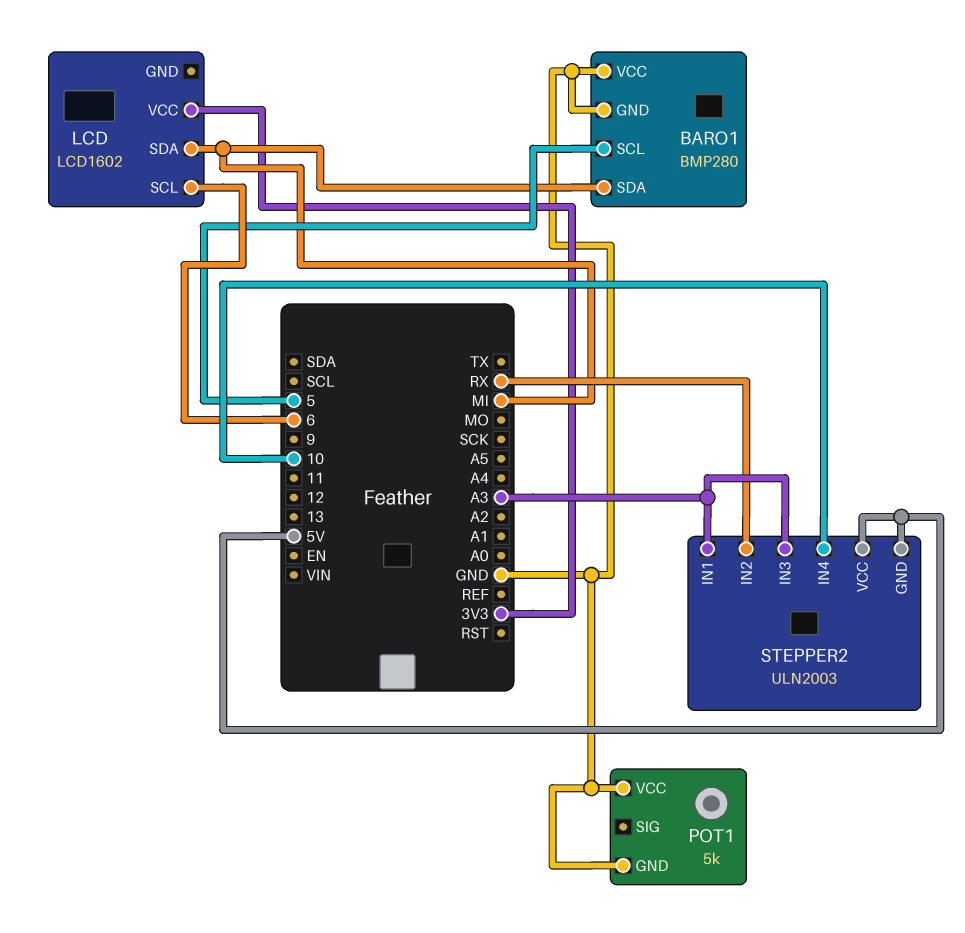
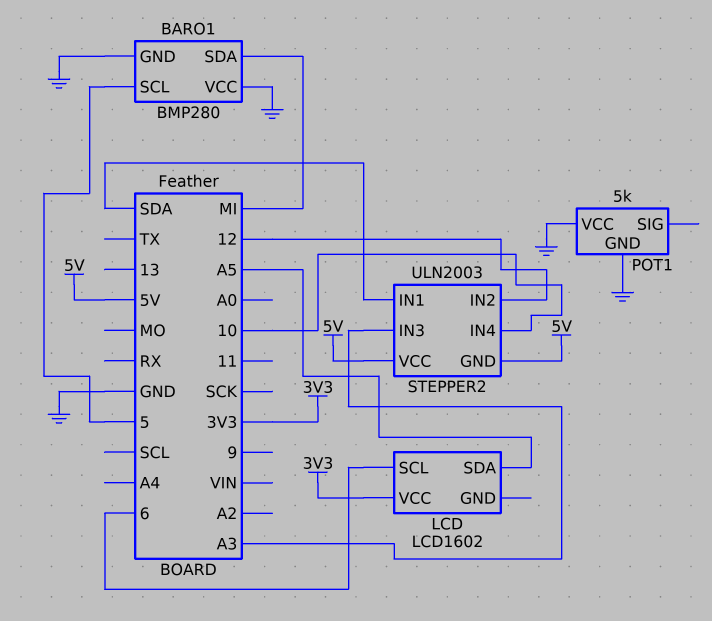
LCD pin SDA: MI -> A5
STEPPER2 pin IN1: A3 -> SDA
STEPPER2 pin IN2: RX -> 12

